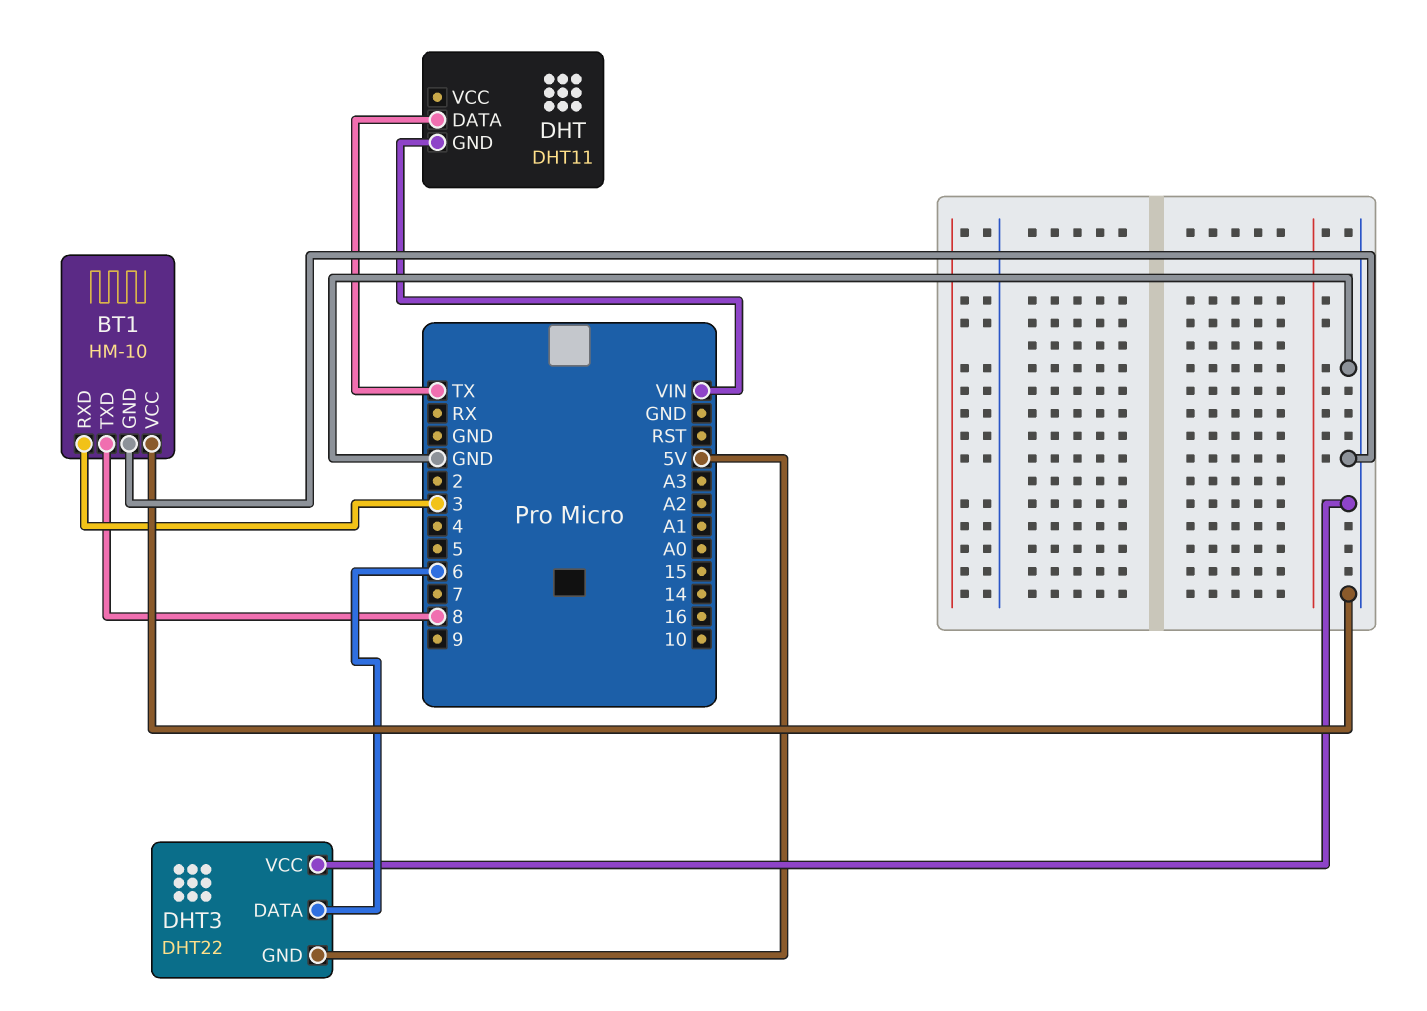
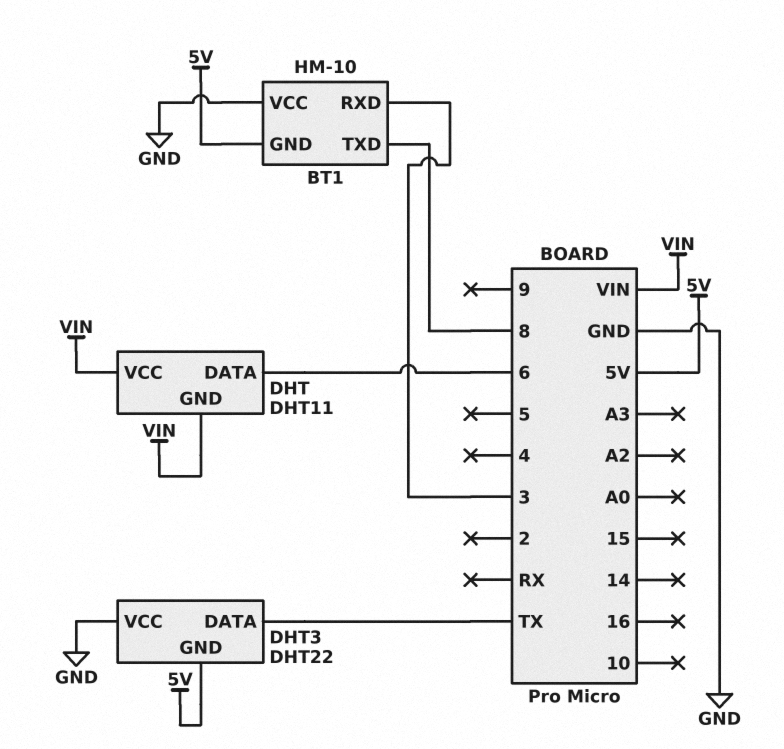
BT1 pin GND: GND -> 5V
DHT pin DATA: TX -> 6
DHT pin VCC: none -> VIN
DHT3 pin DATA: 6 -> TX

